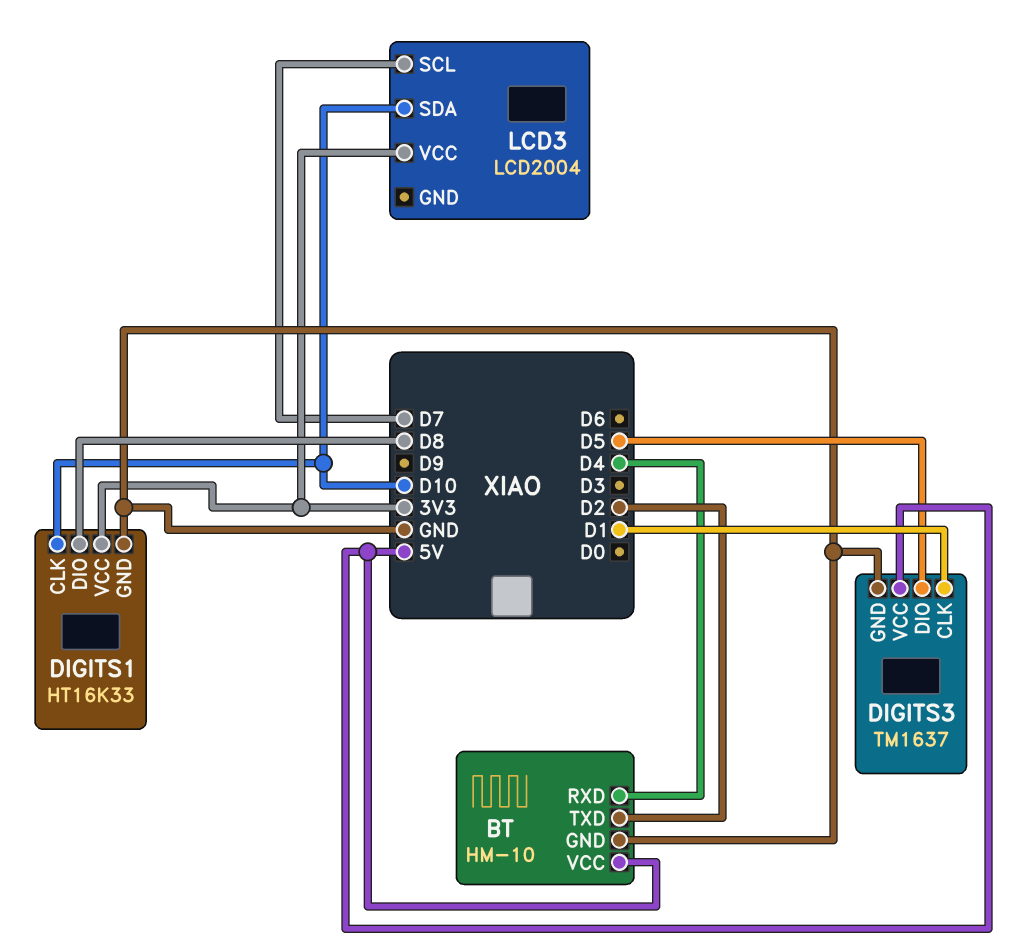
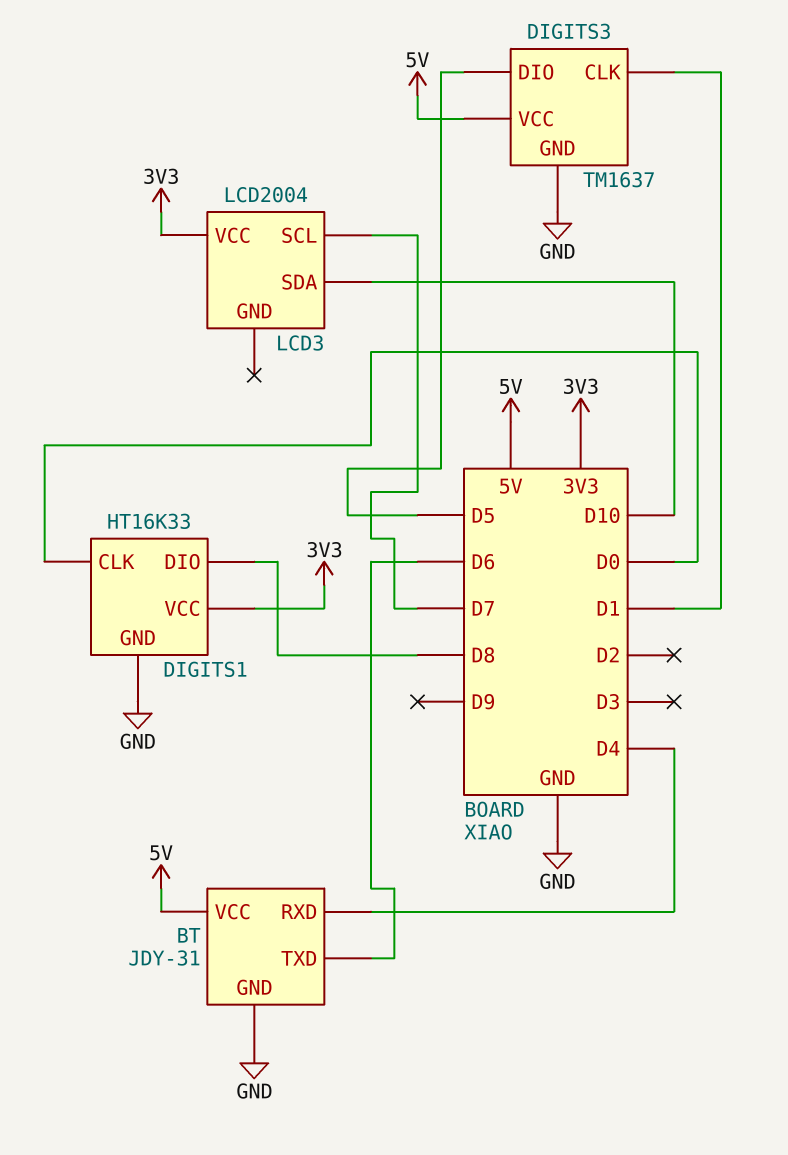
BT: HM-10 -> JDY-31
BT pin TXD: D2 -> D6
DIGITS1 pin CLK: D10 -> D0

